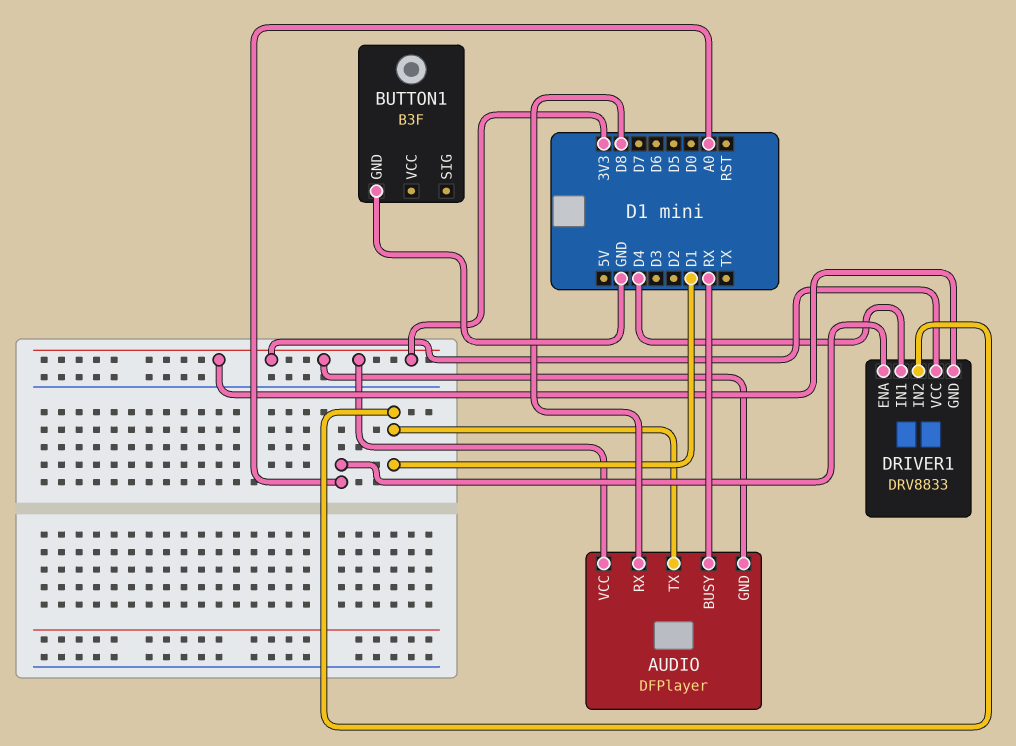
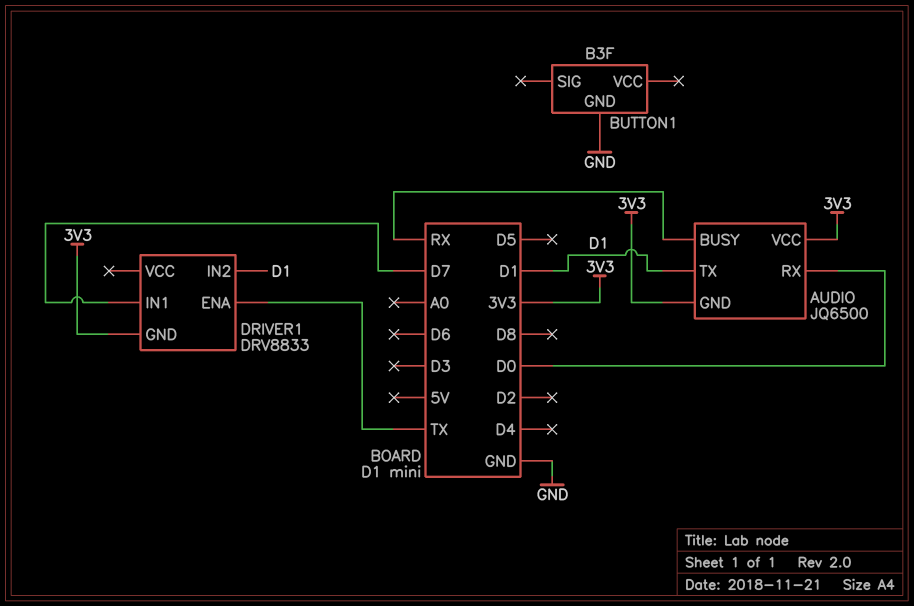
AUDIO: DFPlayer -> JQ6500
AUDIO pin RX: D8 -> D0
DRIVER1 pin ENA: A0 -> TX
DRIVER1 pin IN1: D4 -> D7
DRIVER1 pin VCC: 3V3 -> none

